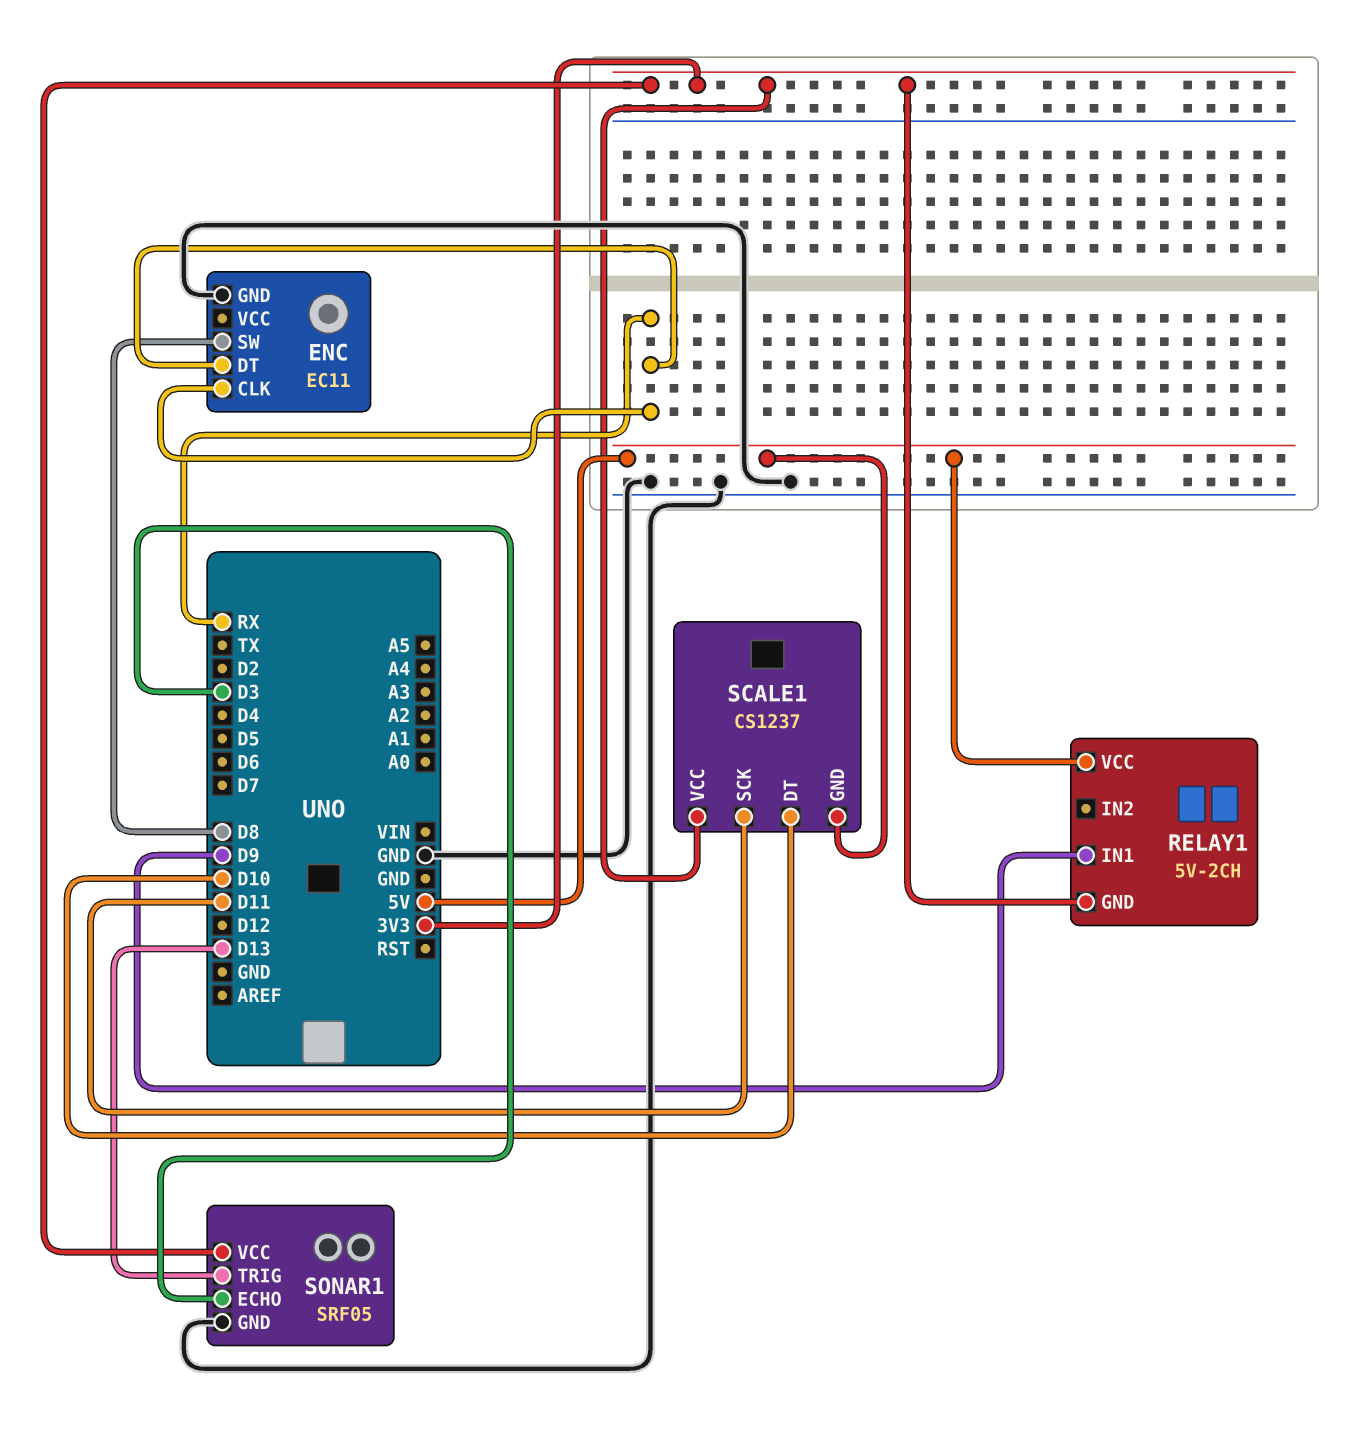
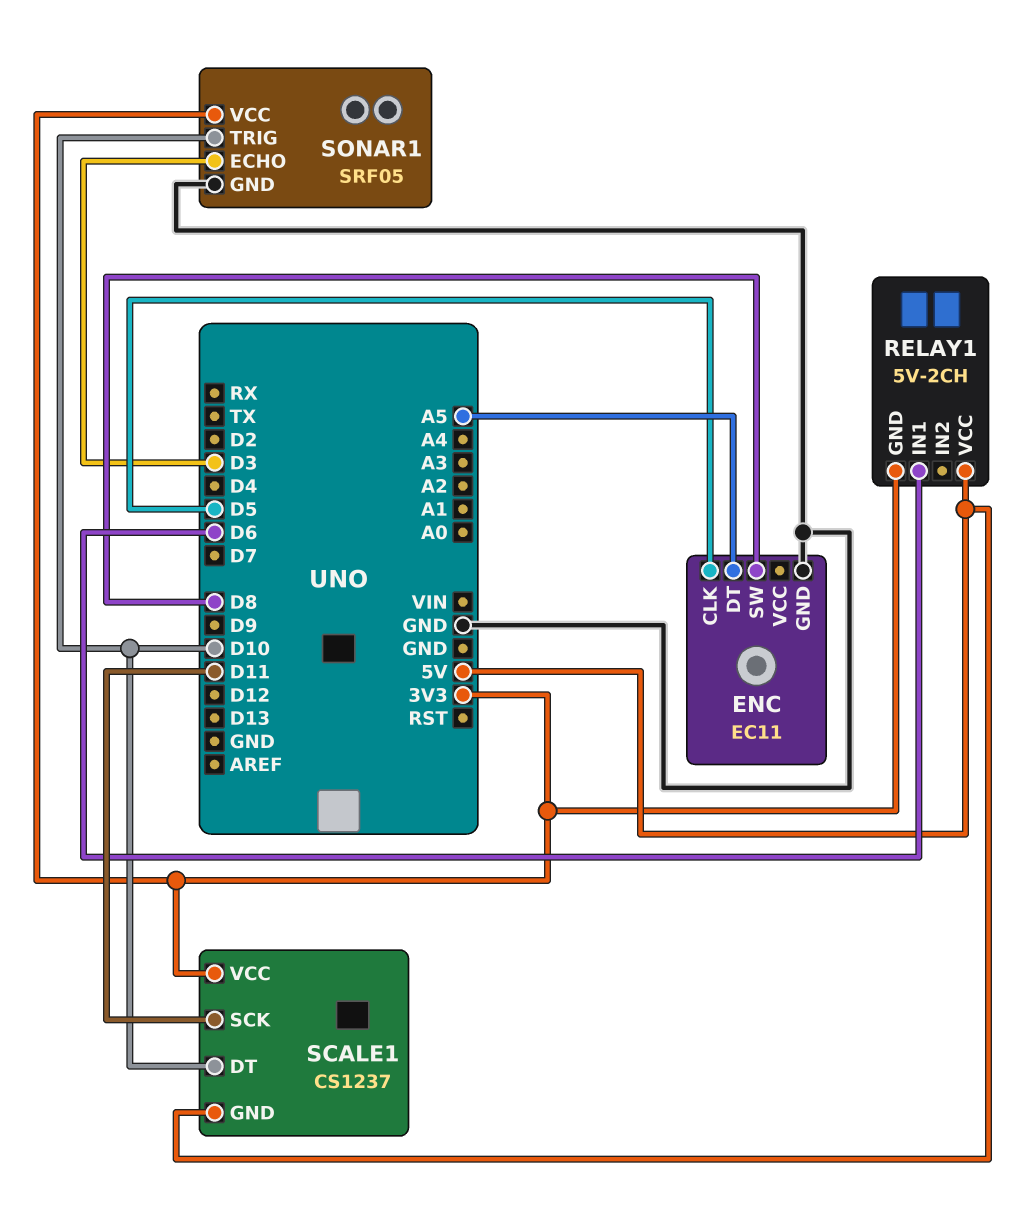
ENC pin CLK: RX -> D5
ENC pin DT: RX -> A5
RELAY1 pin IN1: D9 -> D6
SONAR1 pin TRIG: D13 -> D10

